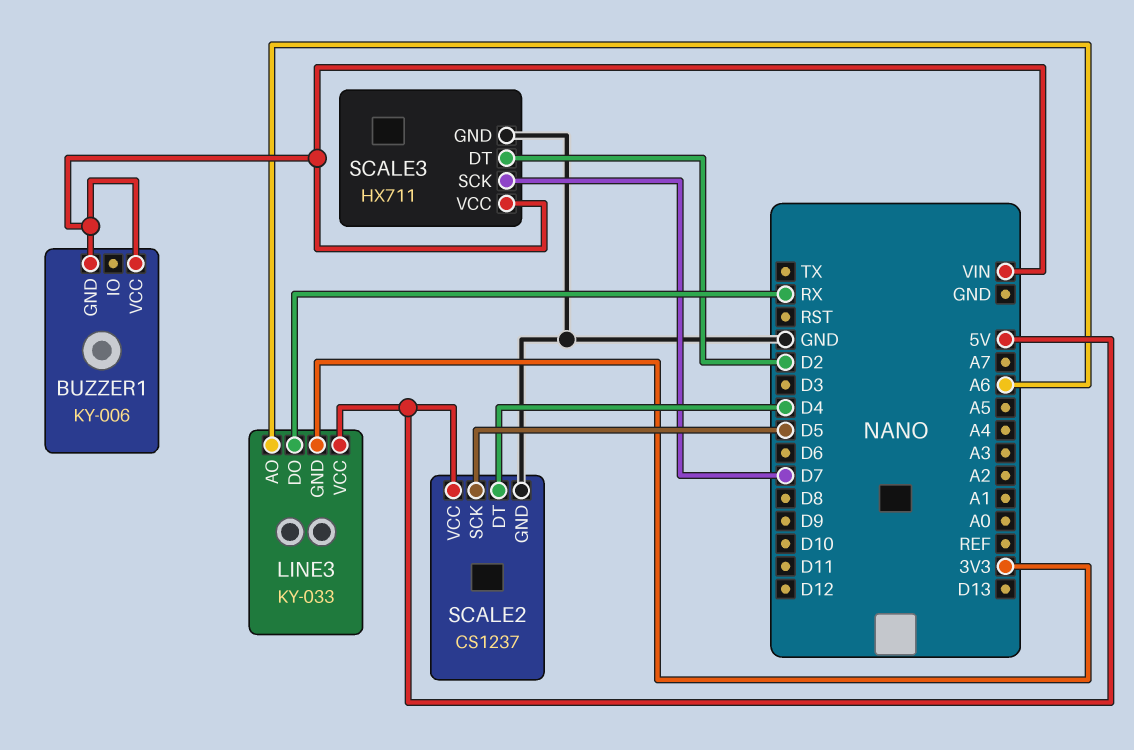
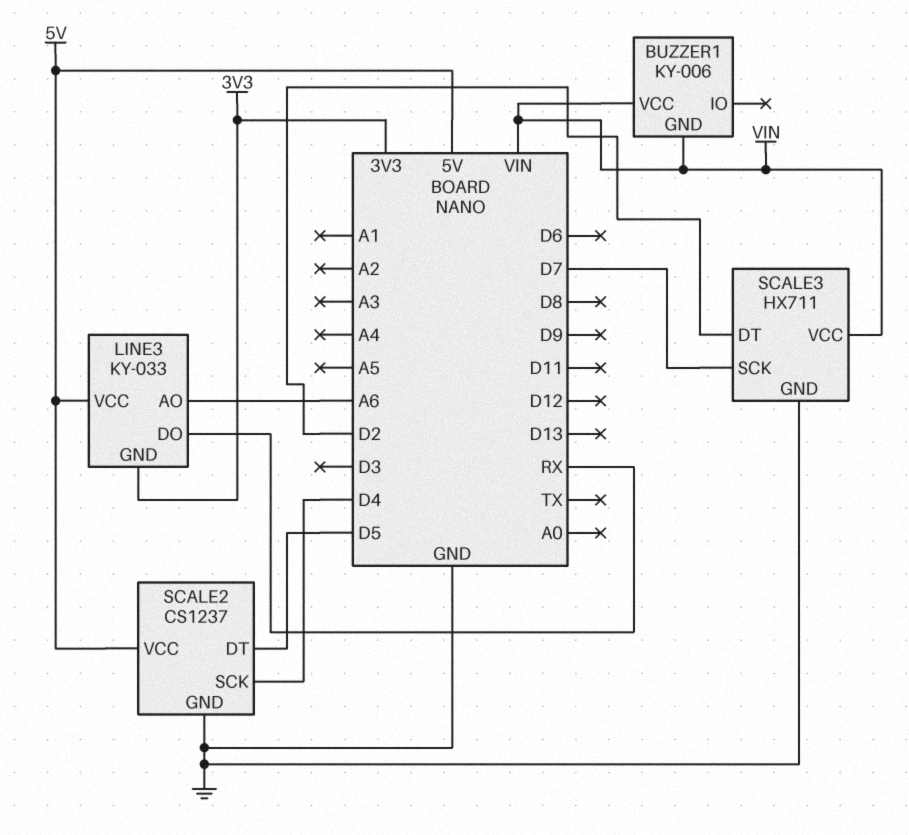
SCALE2 pin DT: D4 -> D5
SCALE2 pin SCK: D5 -> D4

